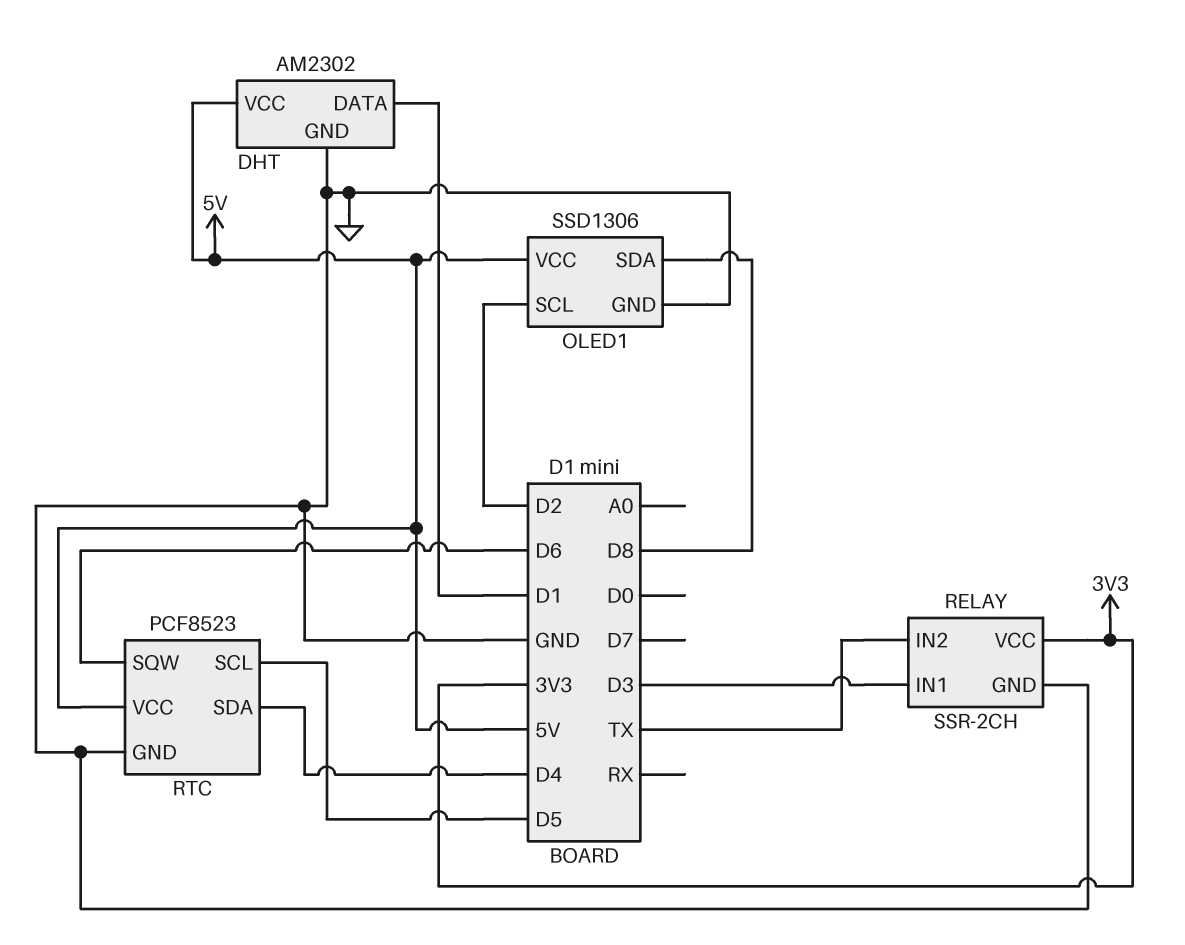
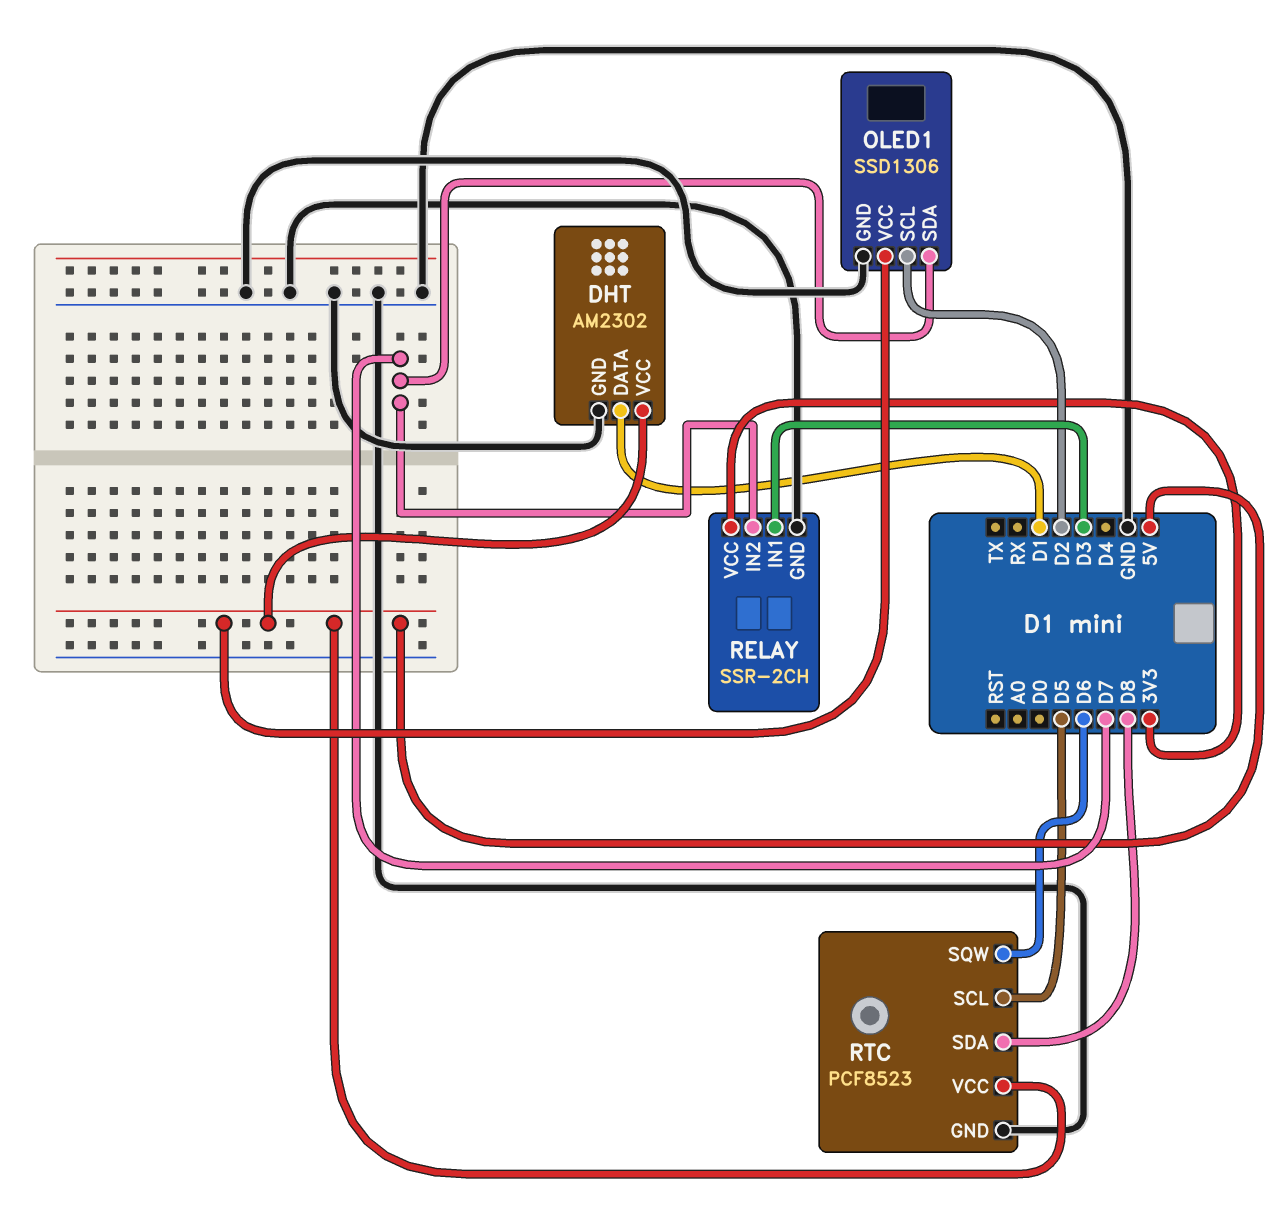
OLED1 pin SDA: D8 -> D7
RELAY pin IN2: TX -> D7
RTC pin SDA: D4 -> D8

